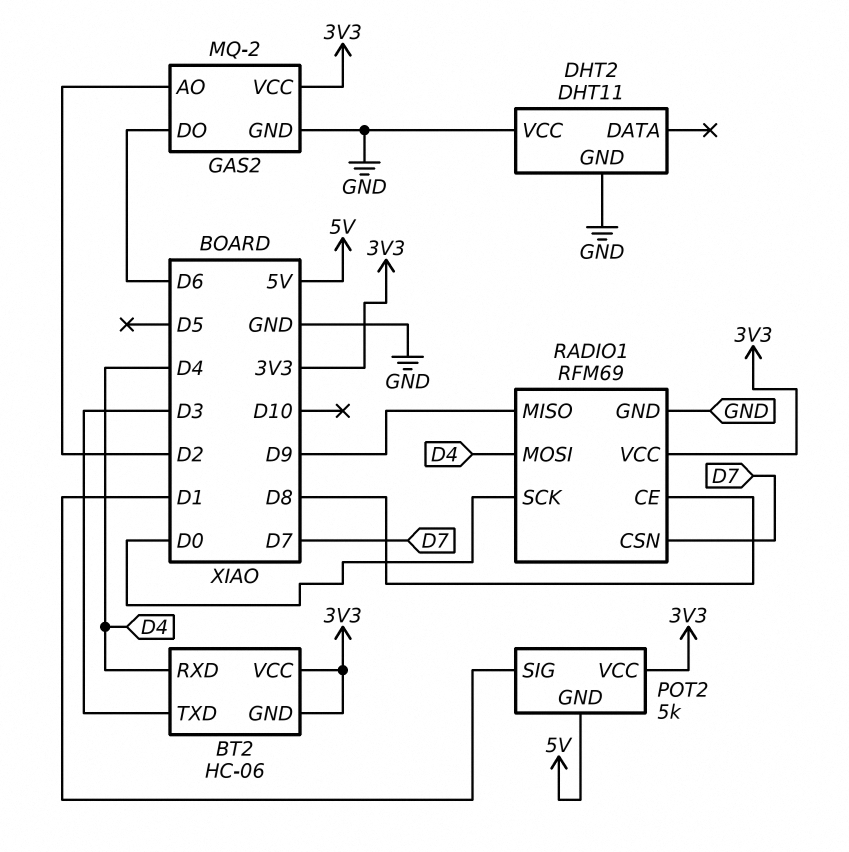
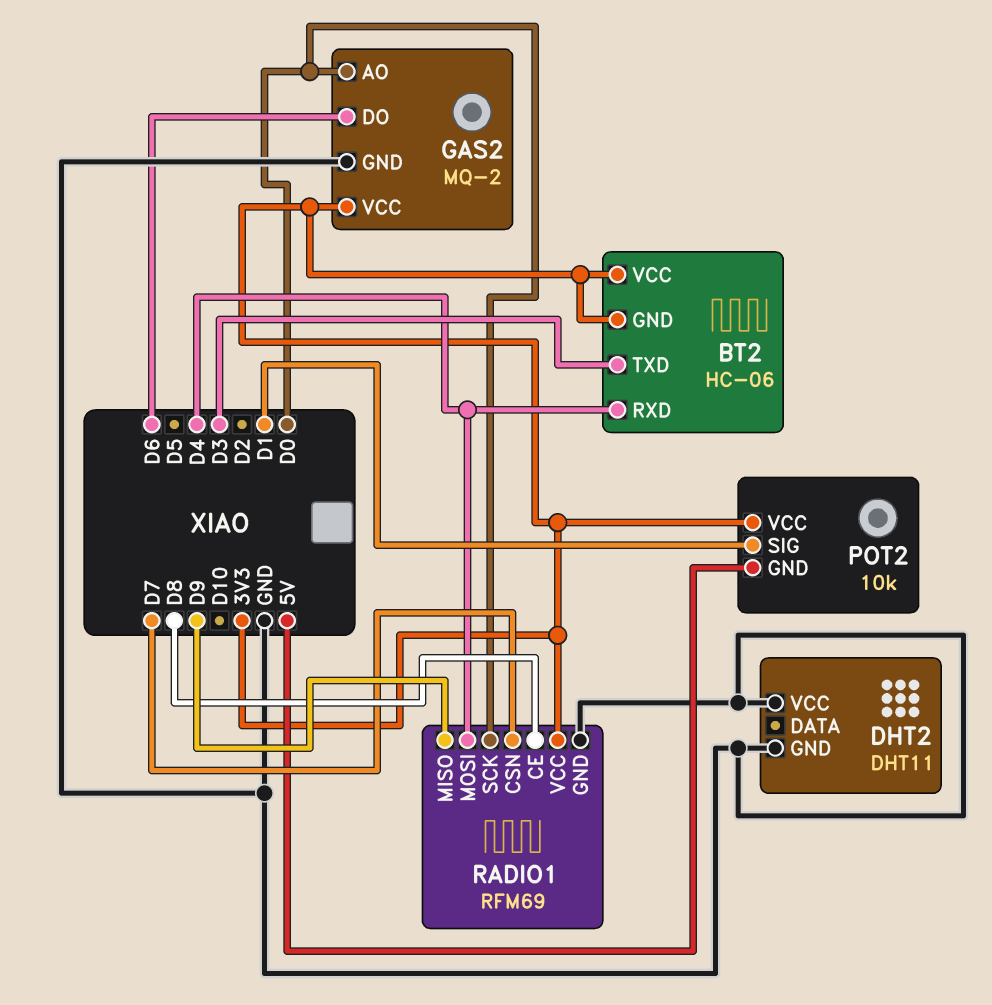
GAS2 pin AO: D2 -> D0
POT2: 5k -> 10k

